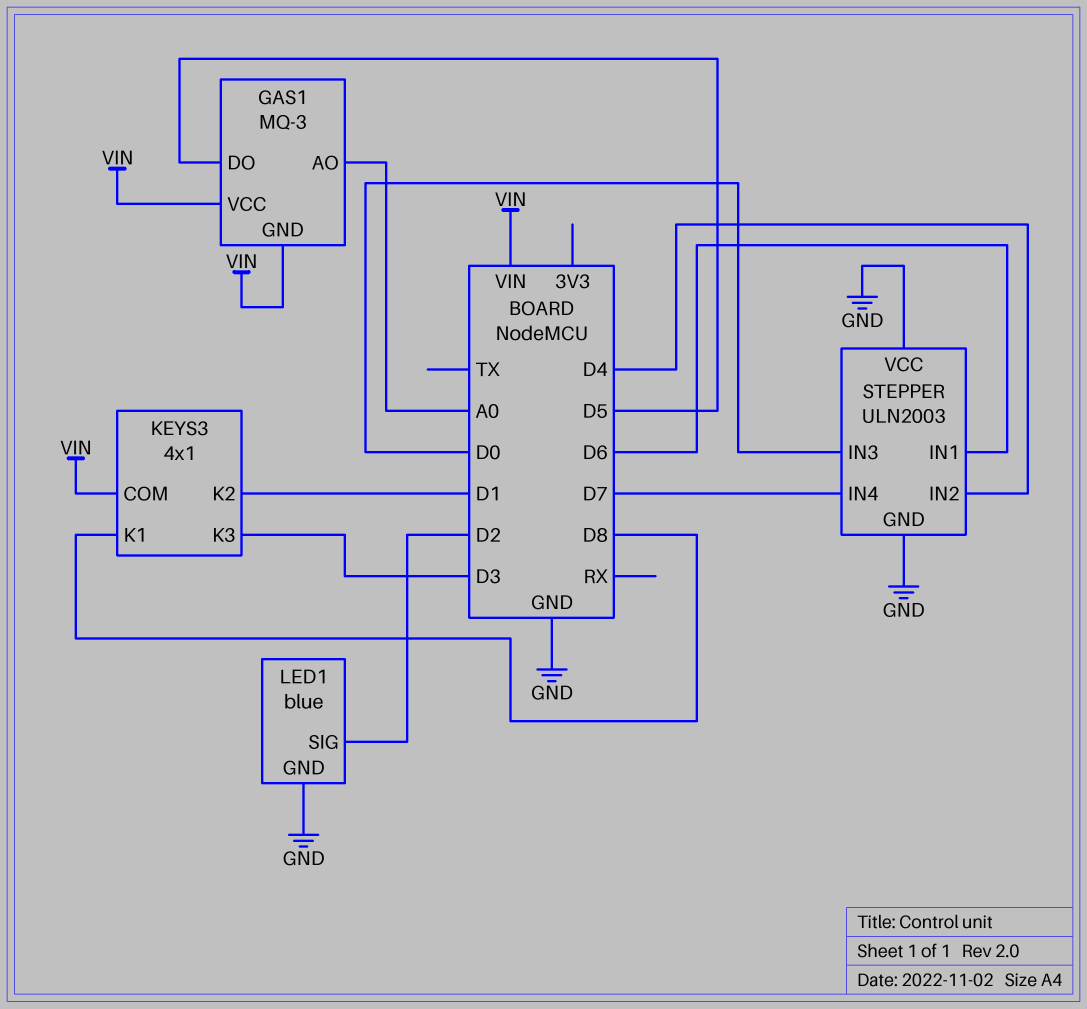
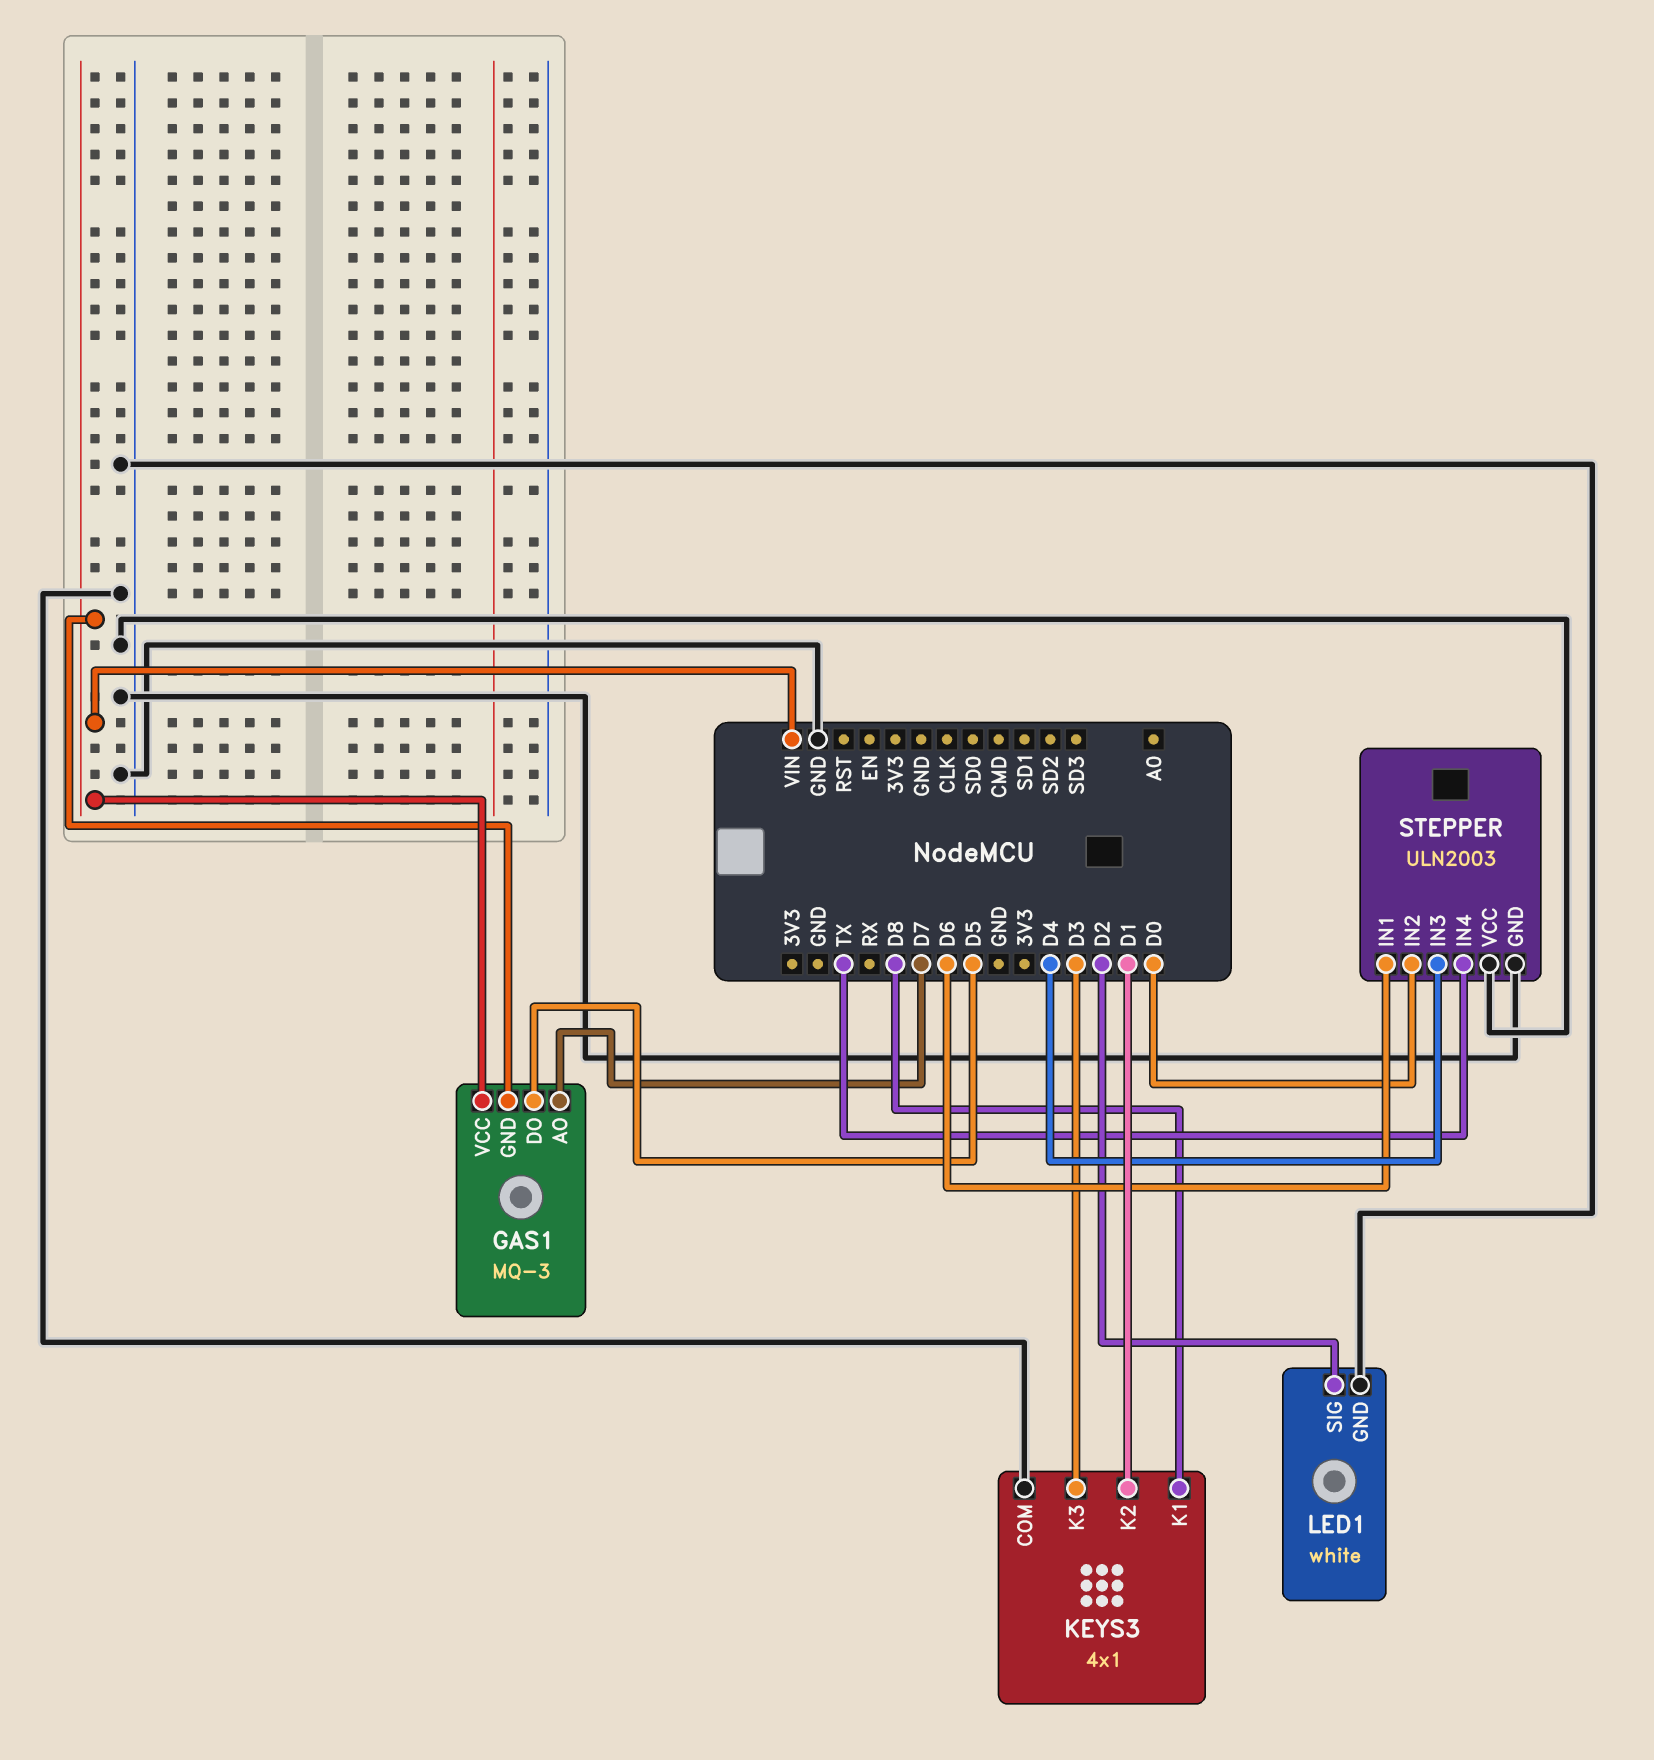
GAS1 pin AO: A0 -> D7
KEYS3 pin COM: VIN -> GND
LED1: blue -> white
STEPPER pin IN2: D4 -> D0
STEPPER pin IN3: D0 -> D4
STEPPER pin IN4: D7 -> TX

